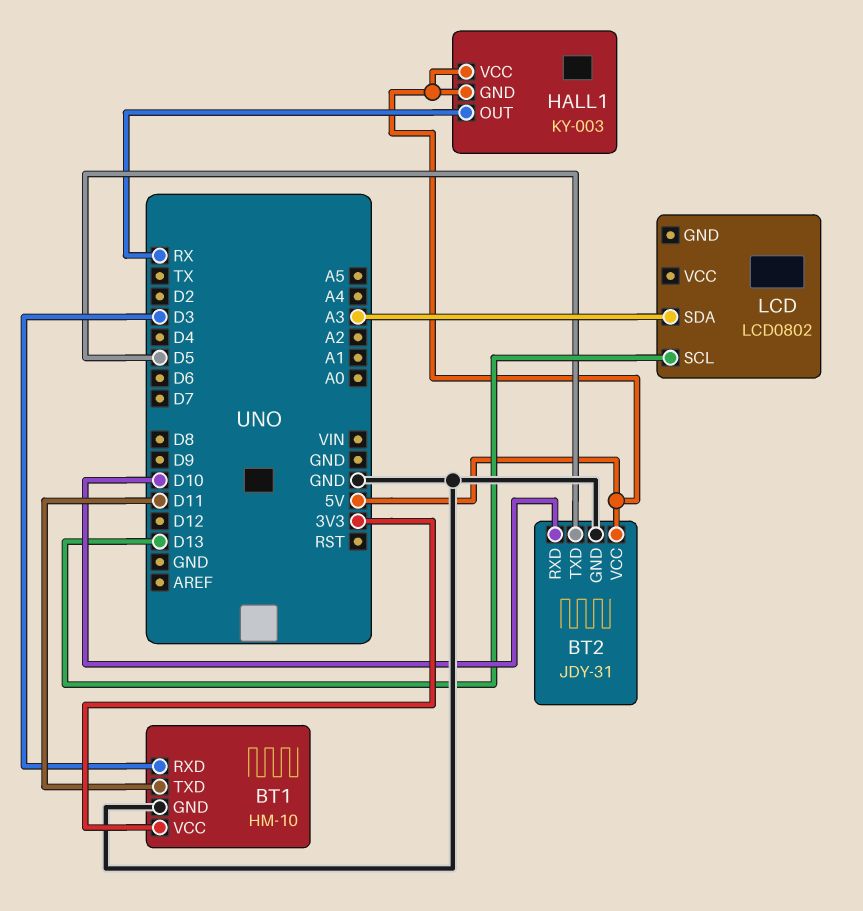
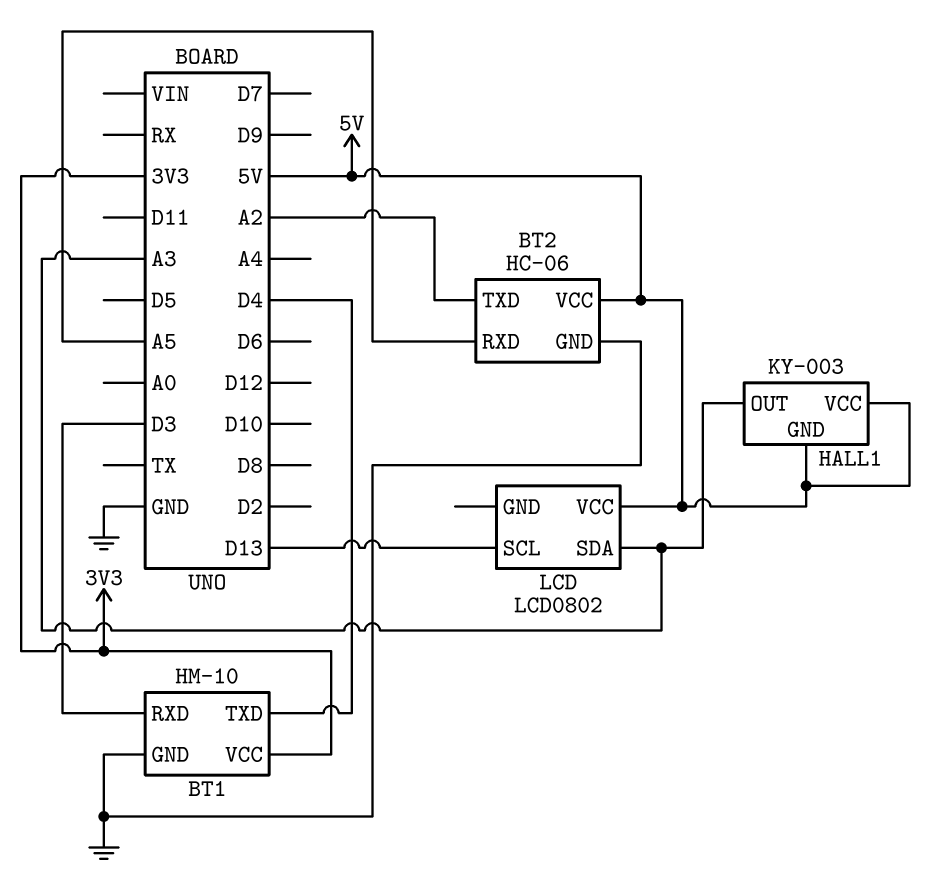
BT1 pin TXD: D11 -> D4
BT2: JDY-31 -> HC-06
BT2 pin RXD: D10 -> A5
BT2 pin TXD: D5 -> A2
HALL1 pin OUT: RX -> A3
LCD pin VCC: none -> 5V

